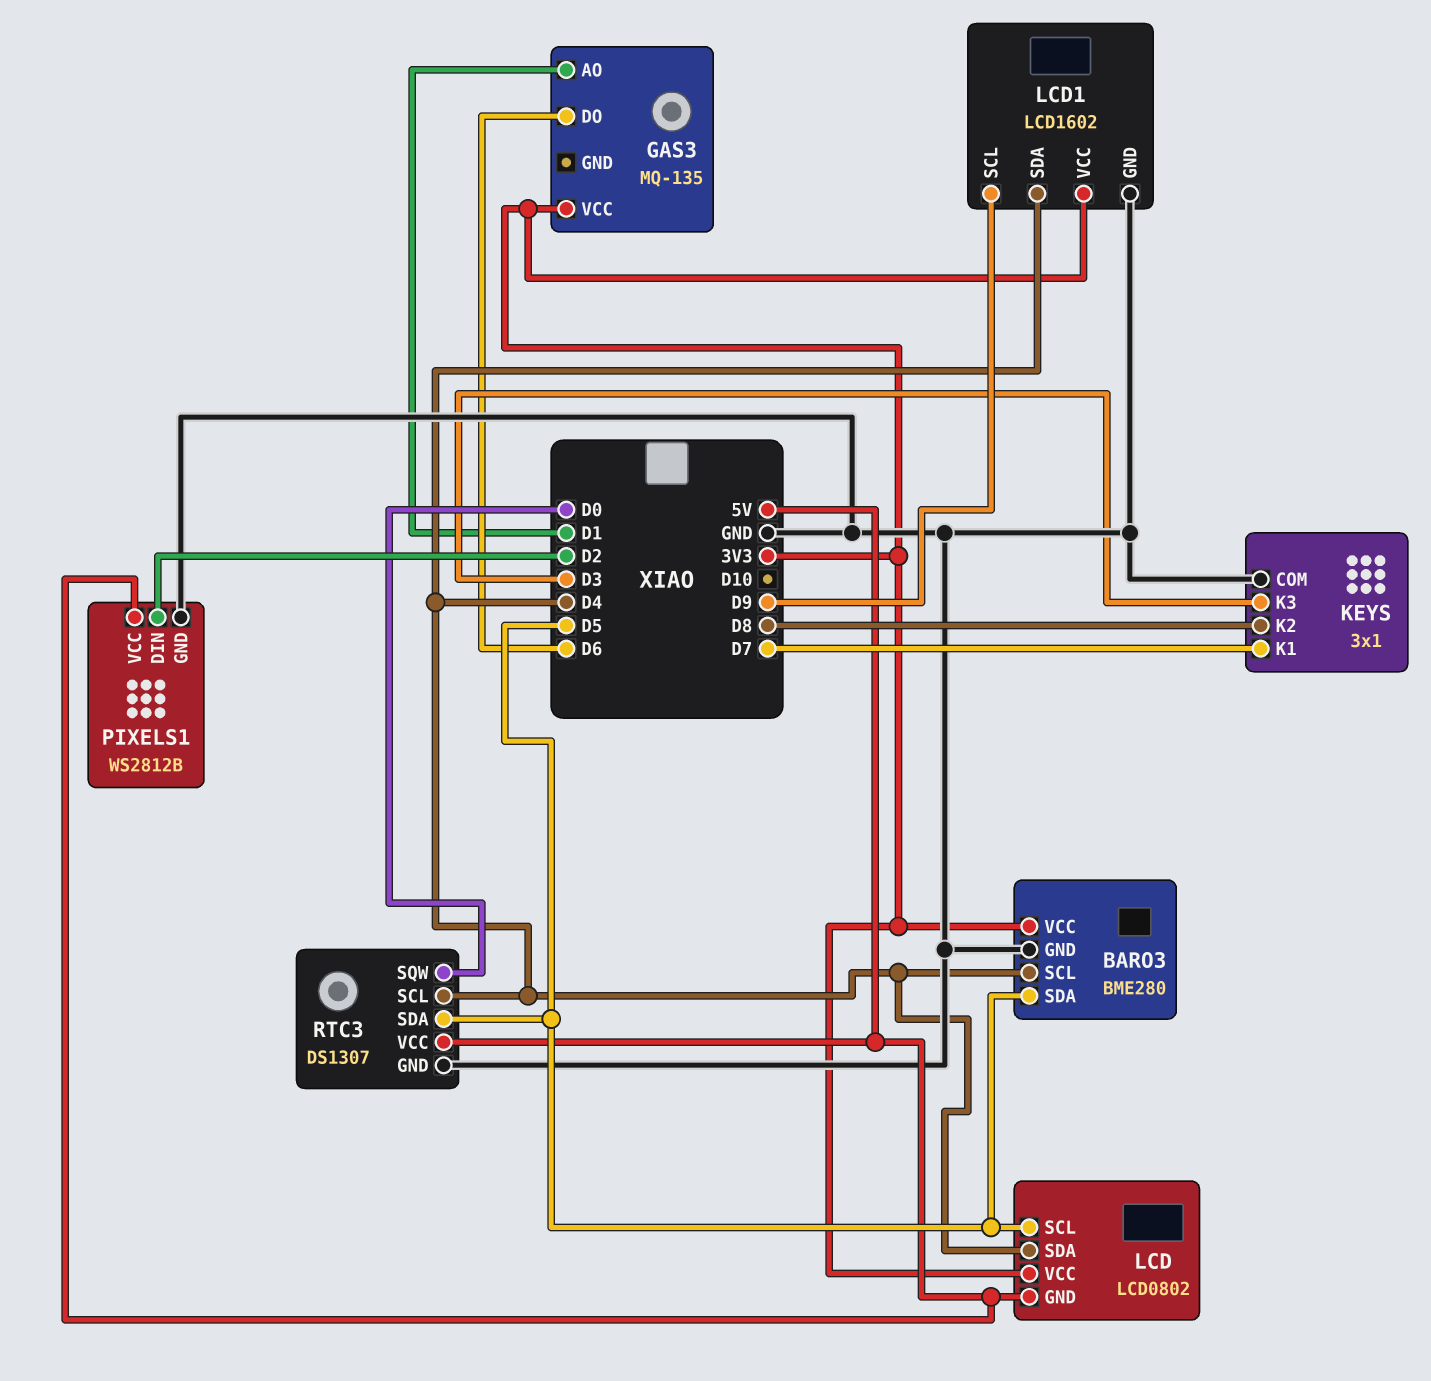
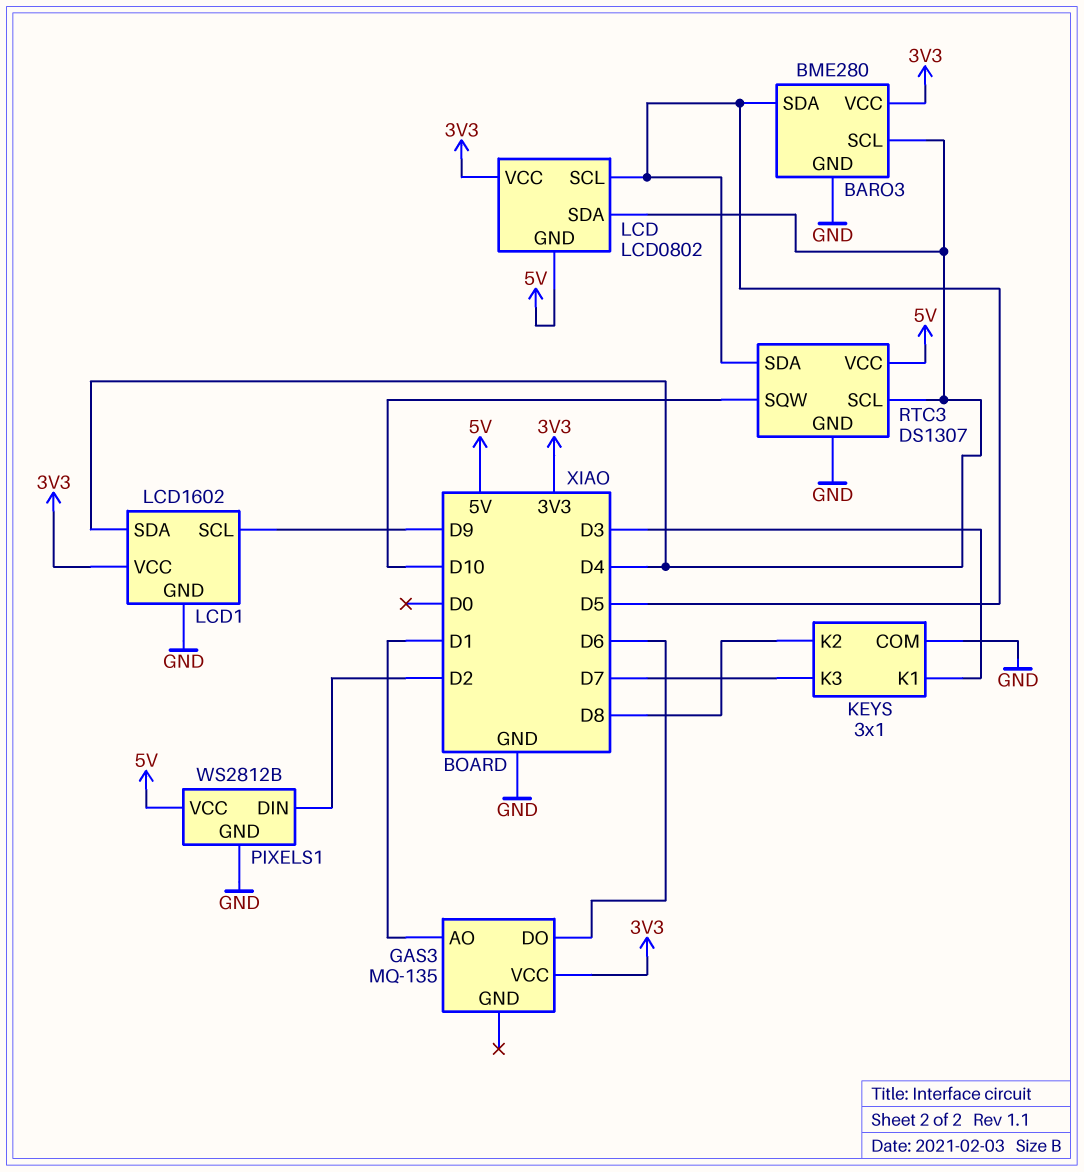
KEYS pin K1: D7 -> D3
KEYS pin K3: D3 -> D7
RTC3 pin SQW: D0 -> D10

